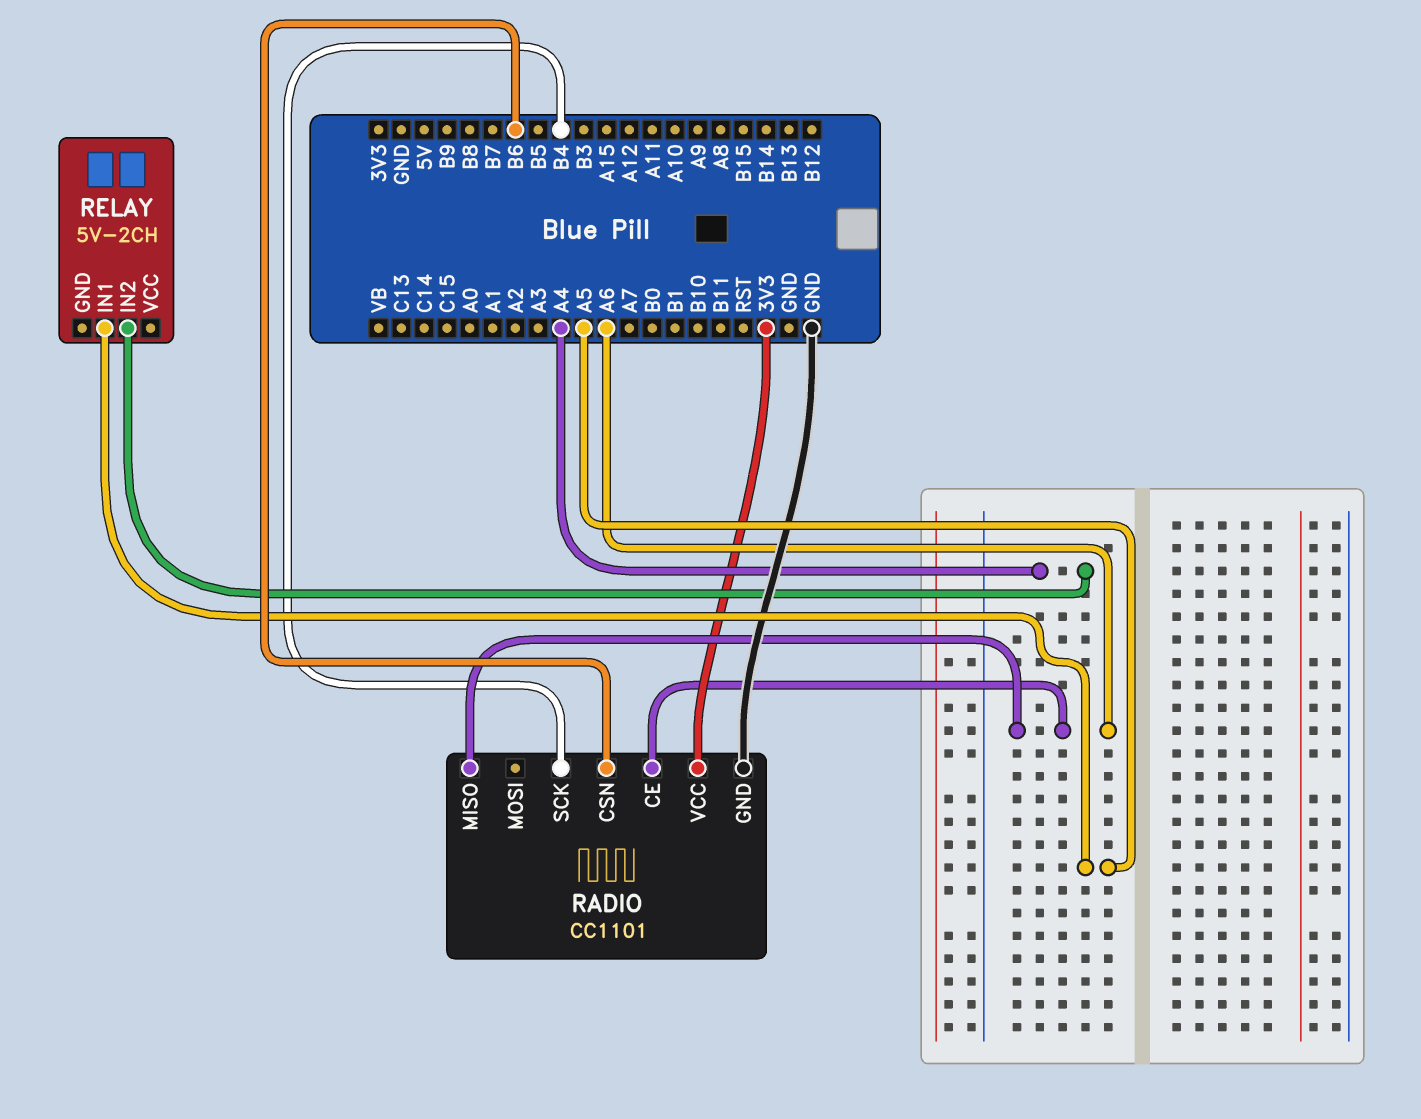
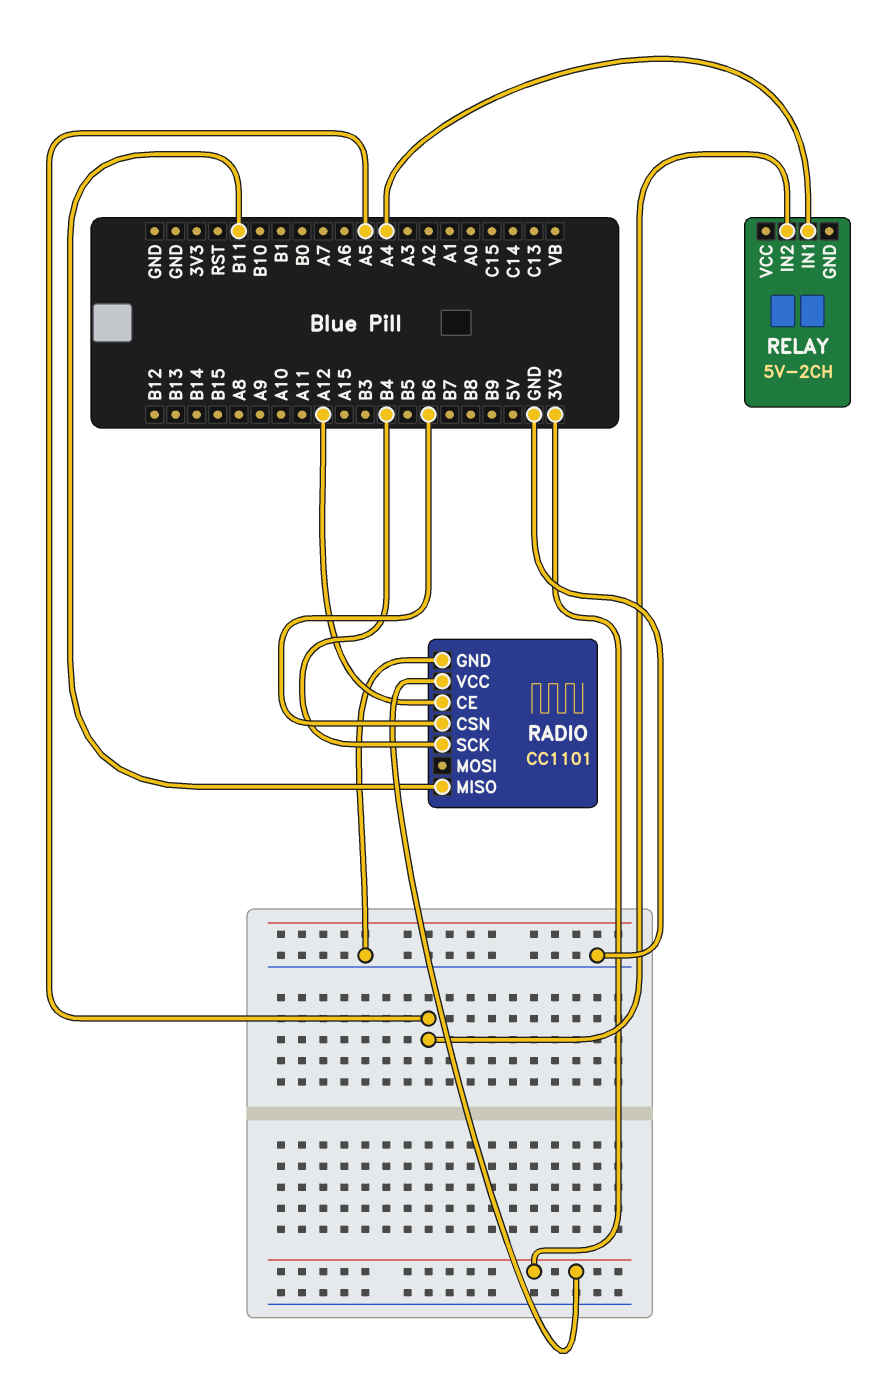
RADIO pin CE: A6 -> A12
RADIO pin MISO: A6 -> B11
RELAY pin IN1: A5 -> A4
RELAY pin IN2: A4 -> A5

